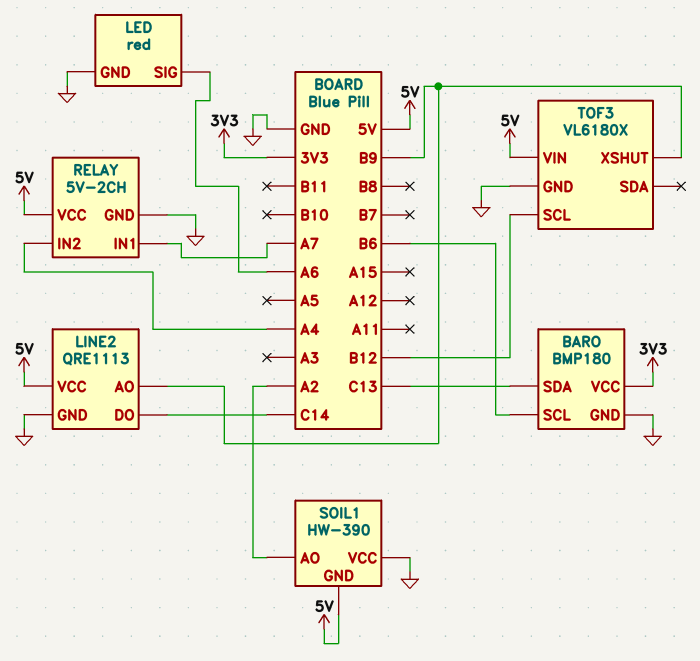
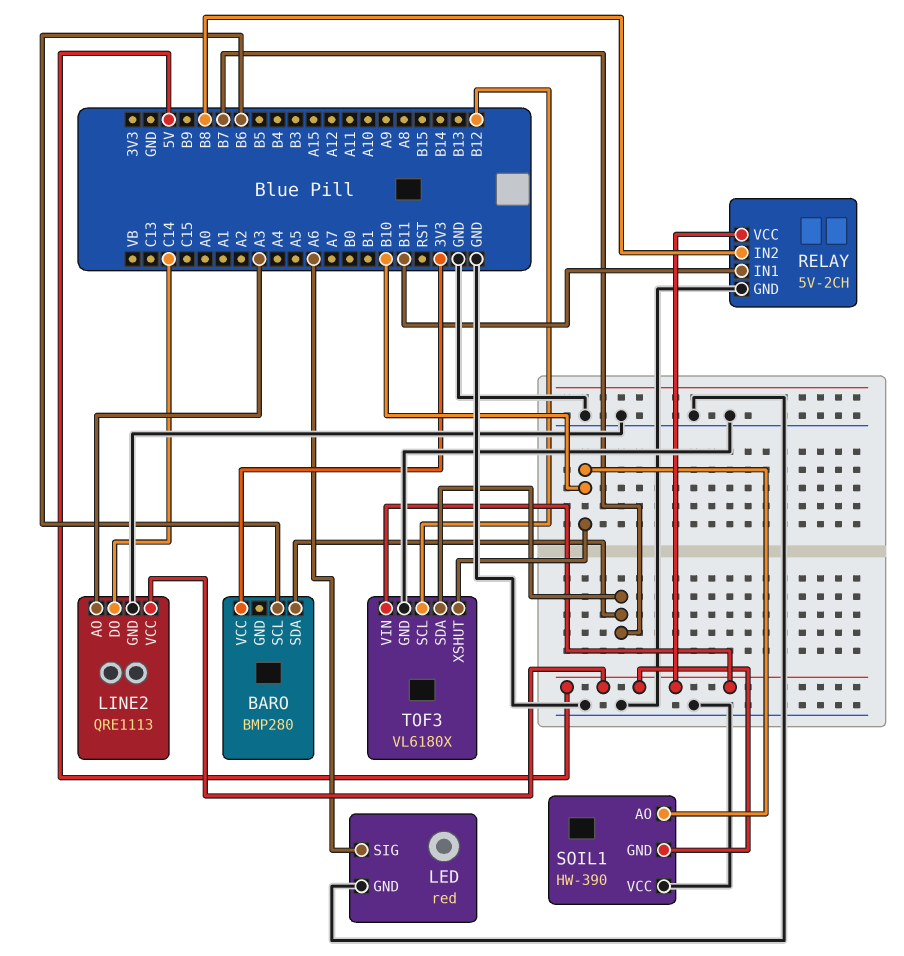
BARO: BMP180 -> BMP280
BARO pin GND: GND -> none
BARO pin SDA: C13 -> B7
LINE2 pin AO: B9 -> A3
RELAY pin IN1: A7 -> B11
RELAY pin IN2: A4 -> B8
SOIL1 pin AO: A2 -> B10
TOF3 pin SDA: none -> B7
TOF3 pin XSHUT: B9 -> B10

